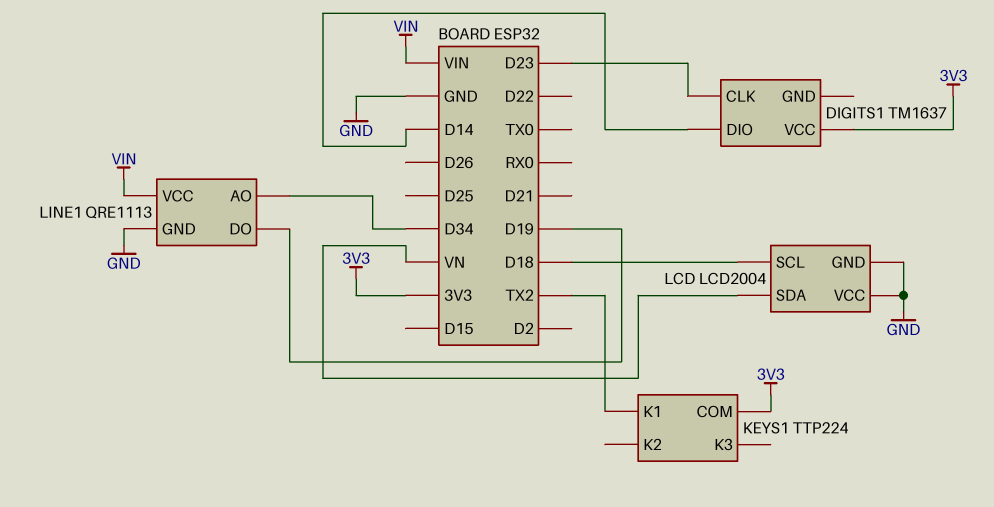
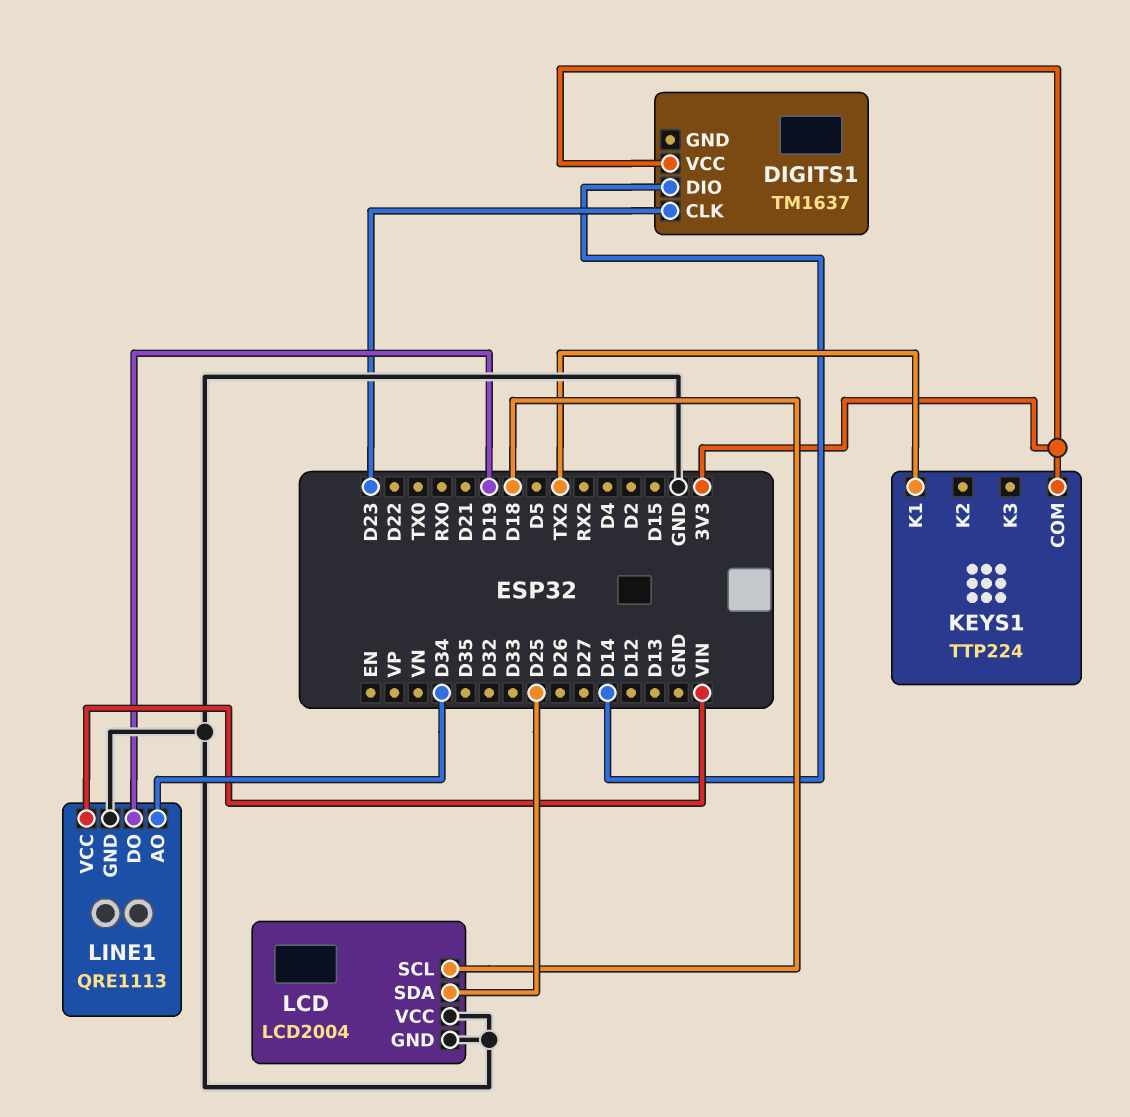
LCD pin SDA: VN -> D25

